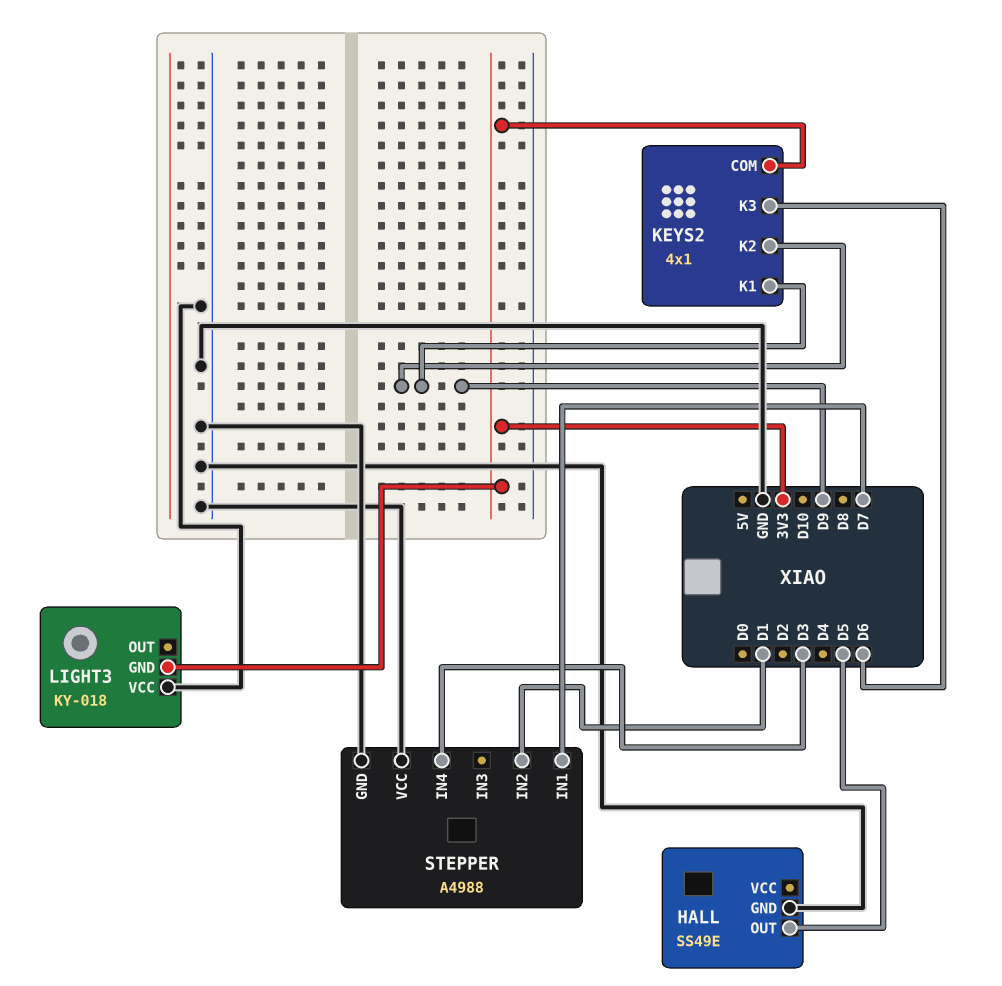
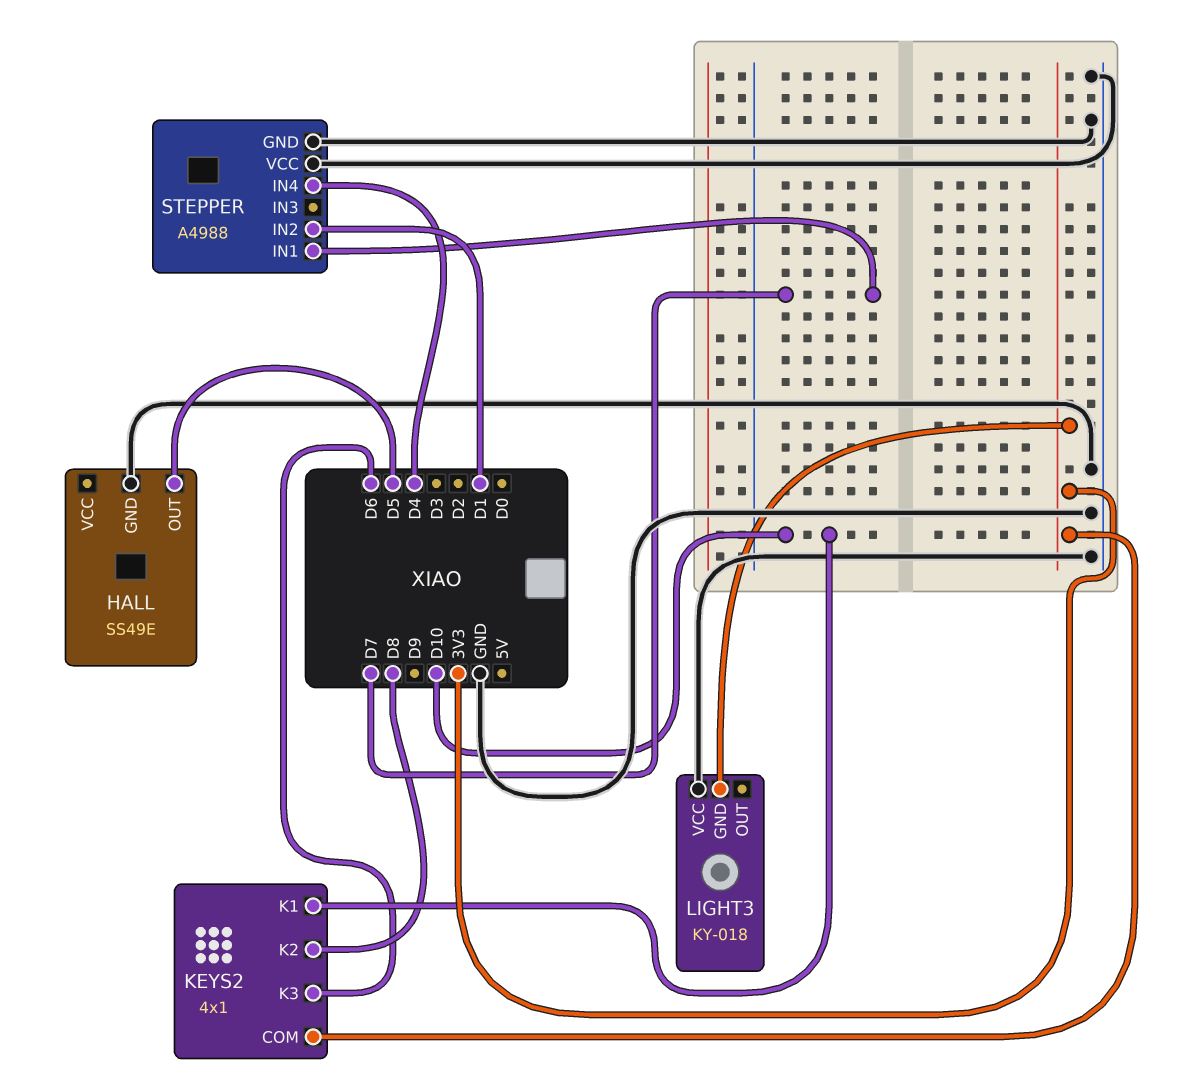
KEYS2 pin K1: D9 -> D10
KEYS2 pin K2: D9 -> D8
STEPPER pin IN4: D3 -> D4

